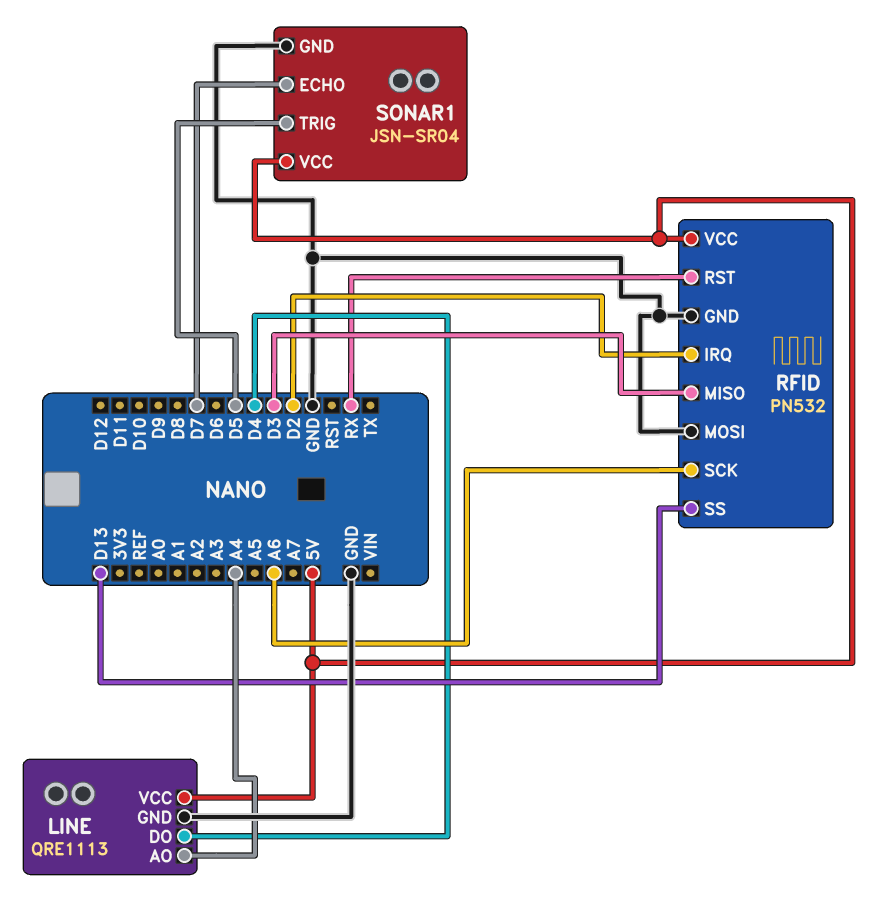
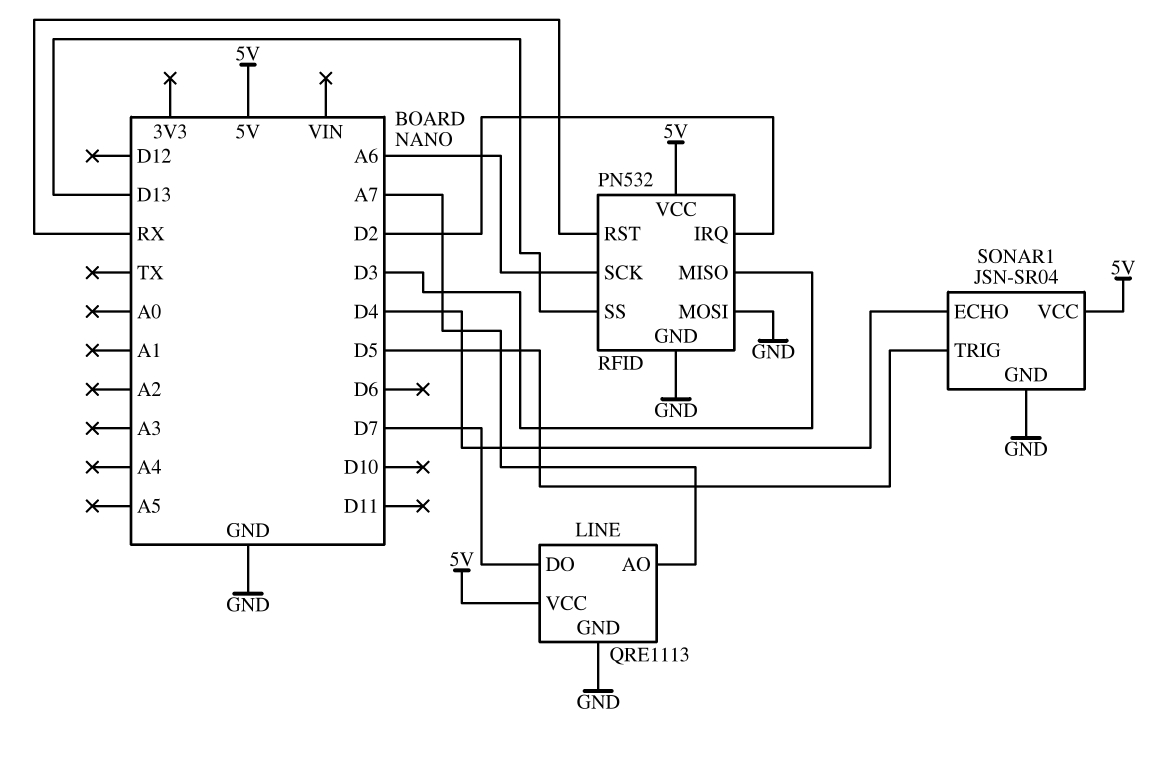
LINE pin AO: A4 -> A7
LINE pin DO: D4 -> D7
SONAR1 pin ECHO: D7 -> D4

